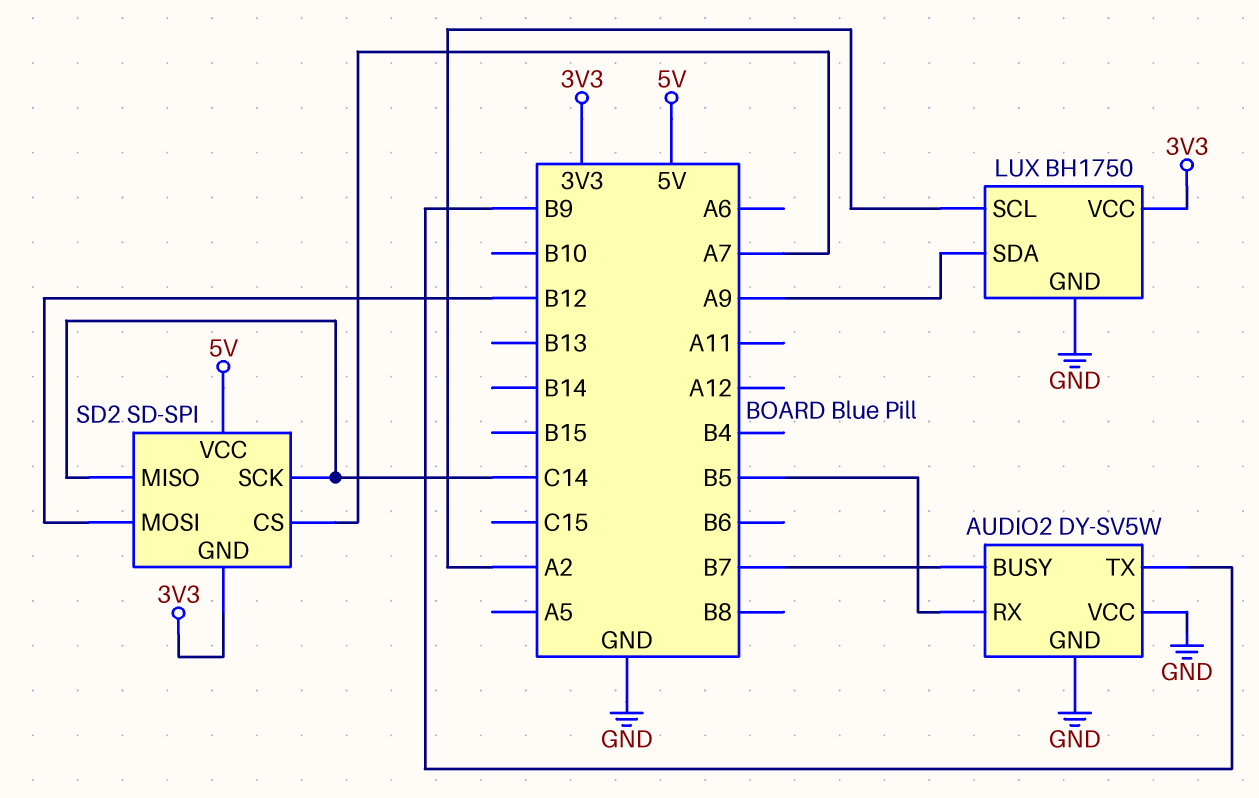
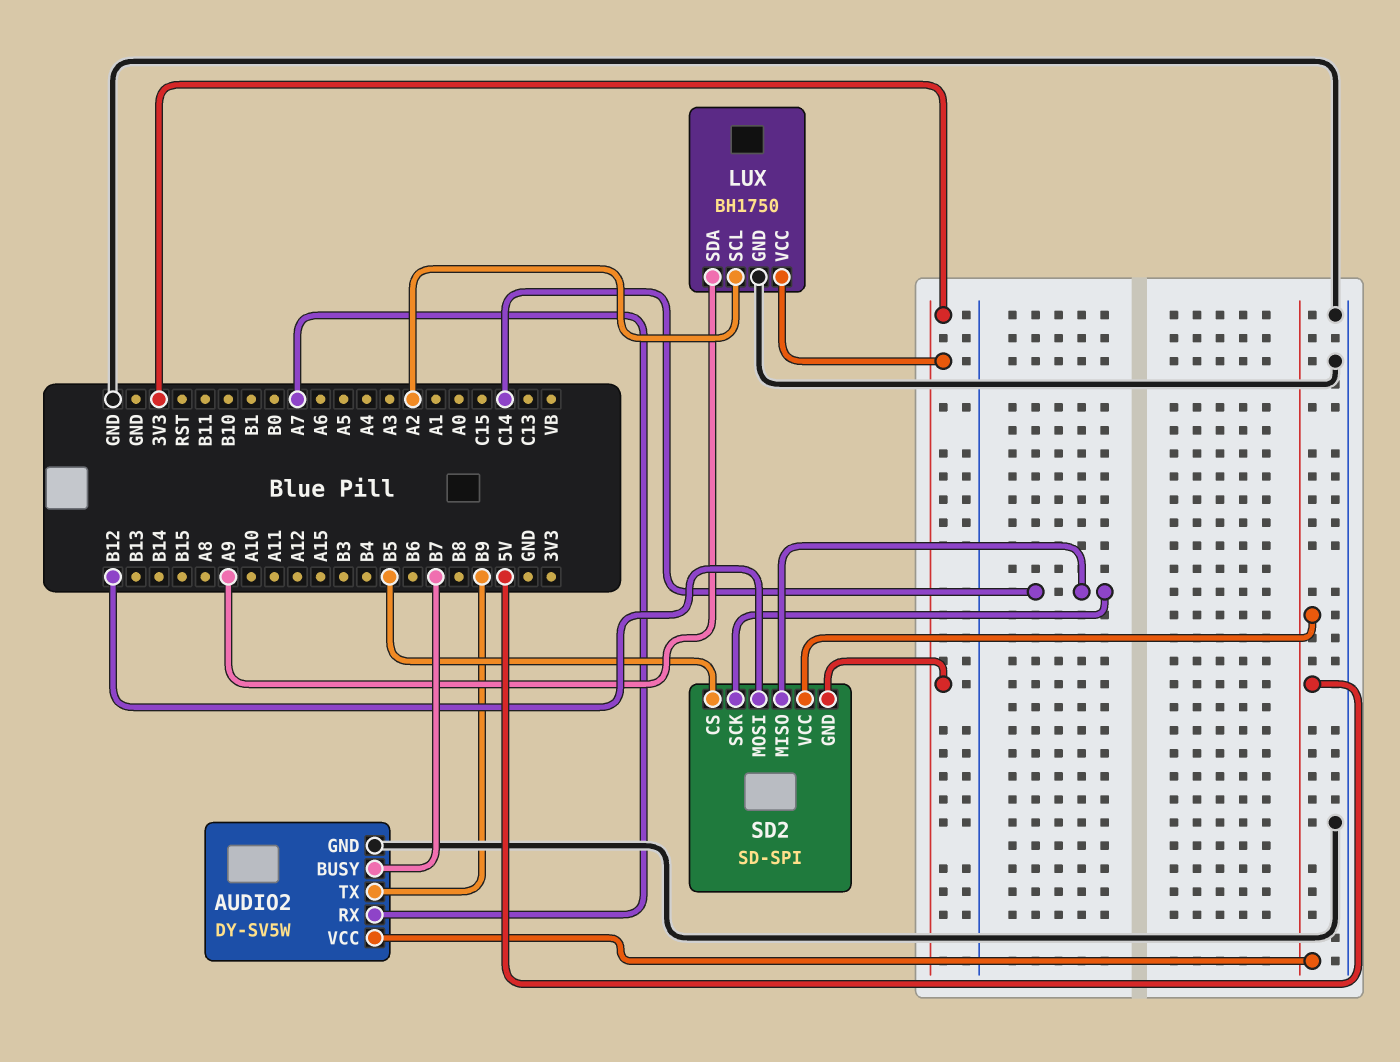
AUDIO2 pin RX: B5 -> A7
AUDIO2 pin VCC: GND -> 5V
SD2 pin CS: A7 -> B5

